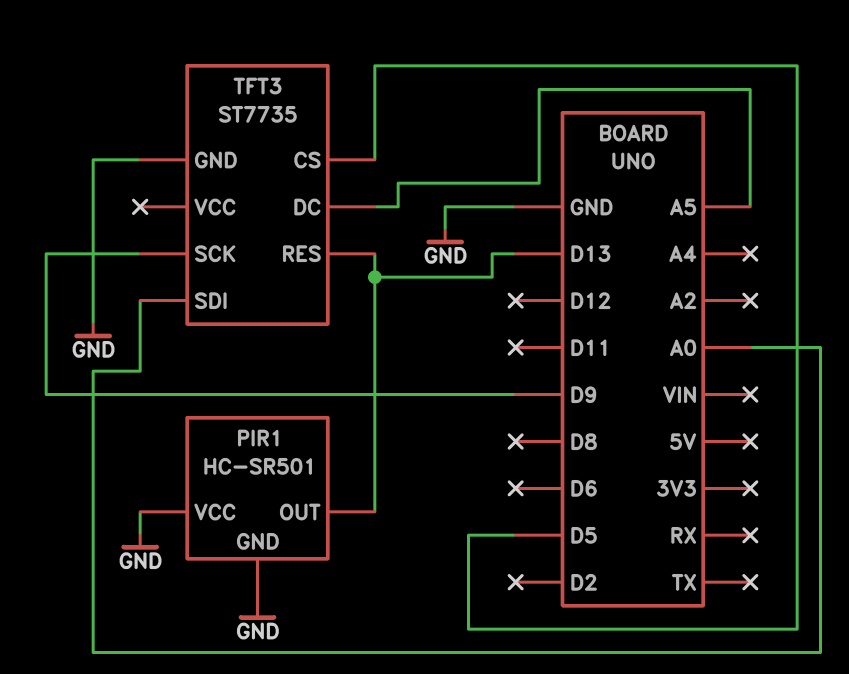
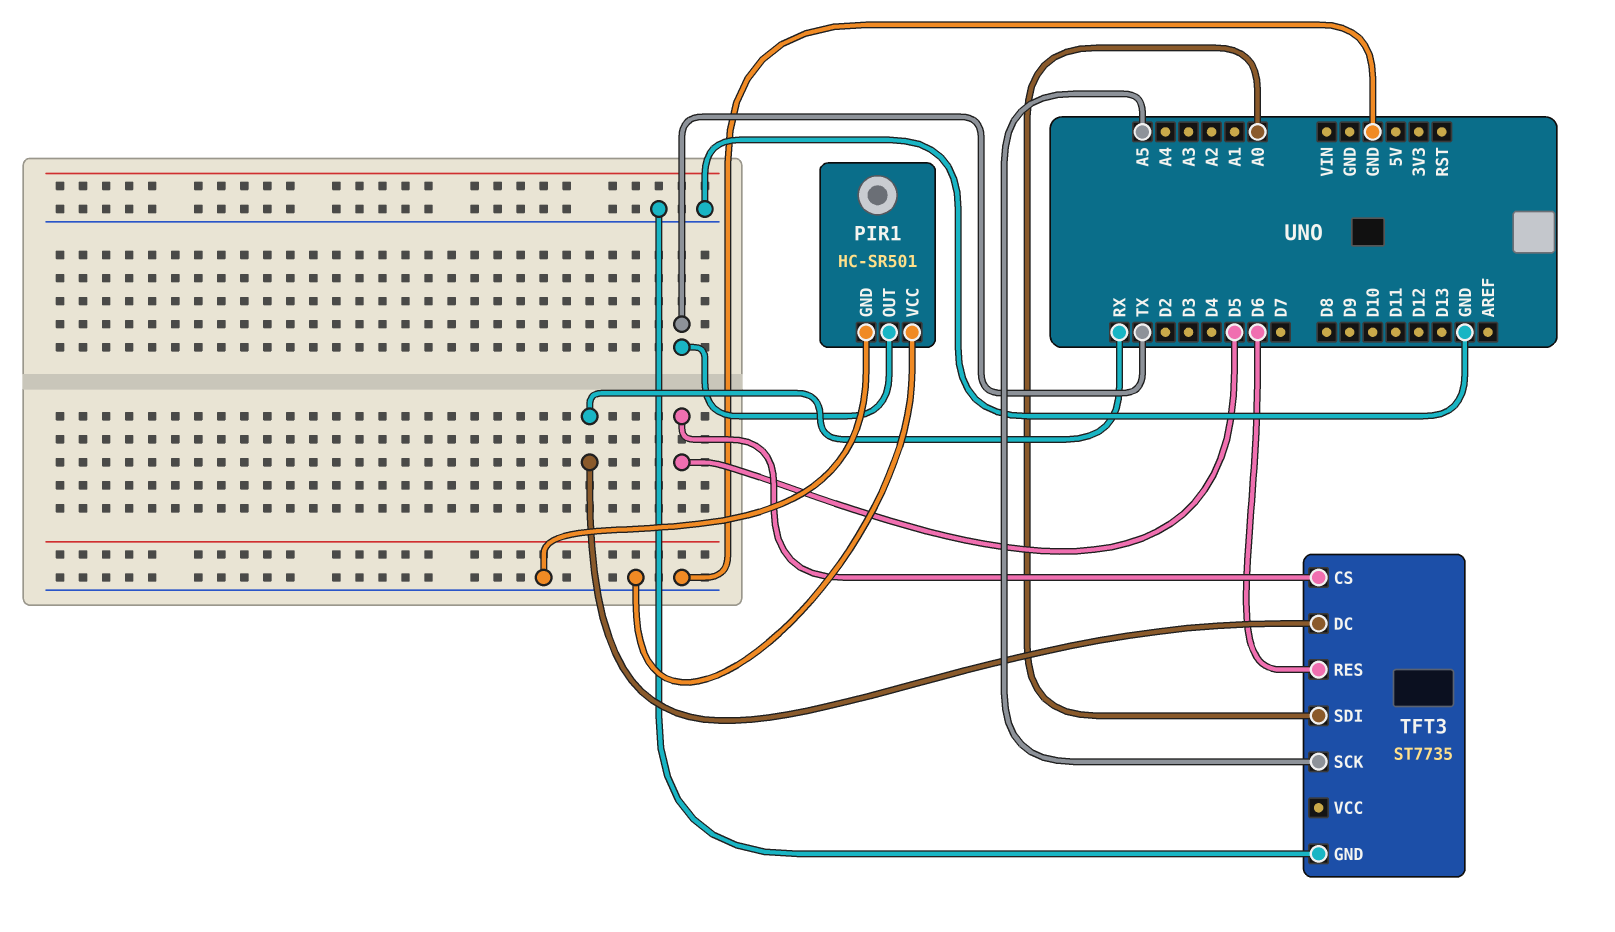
PIR1 pin OUT: D13 -> TX
TFT3 pin DC: A5 -> RX
TFT3 pin RES: D13 -> D6
TFT3 pin SCK: D9 -> A5

